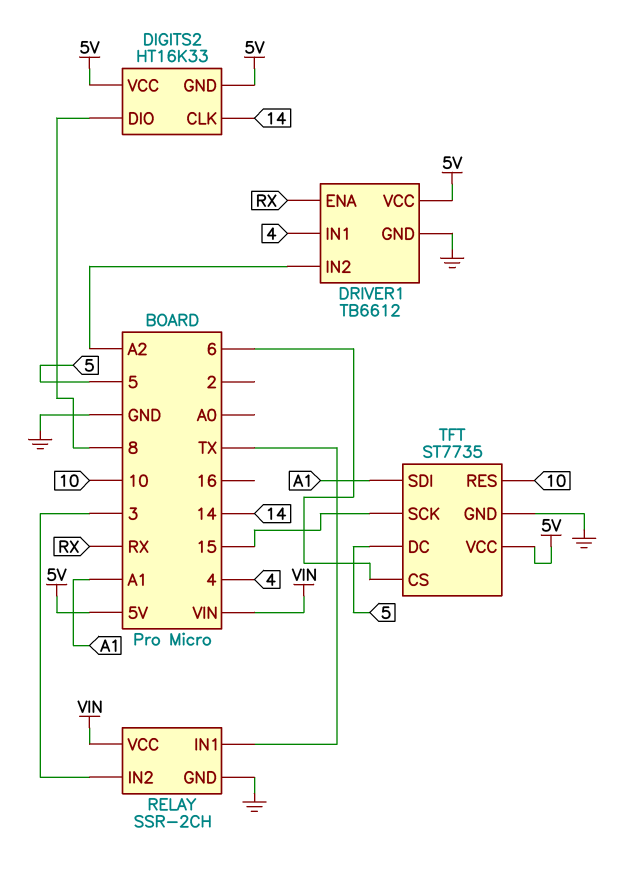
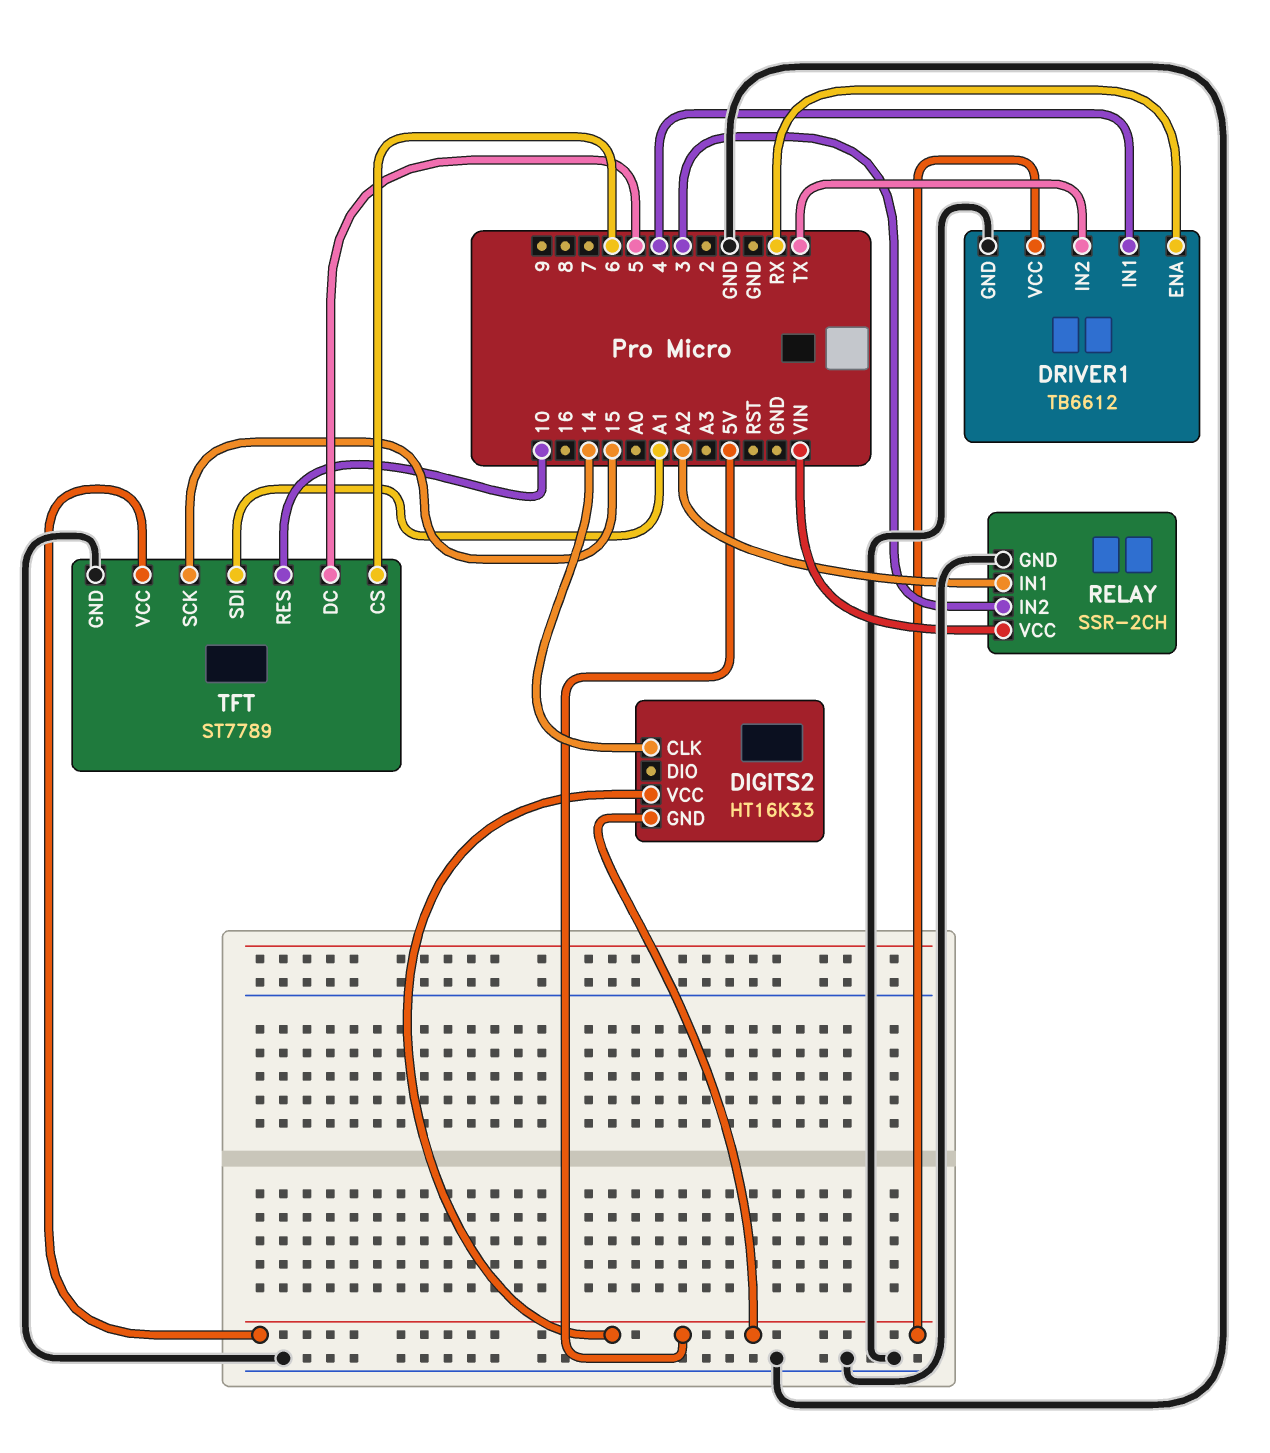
DIGITS2 pin DIO: 8 -> none
DRIVER1 pin IN2: A2 -> TX
RELAY pin IN1: TX -> A2
TFT: ST7735 -> ST7789

